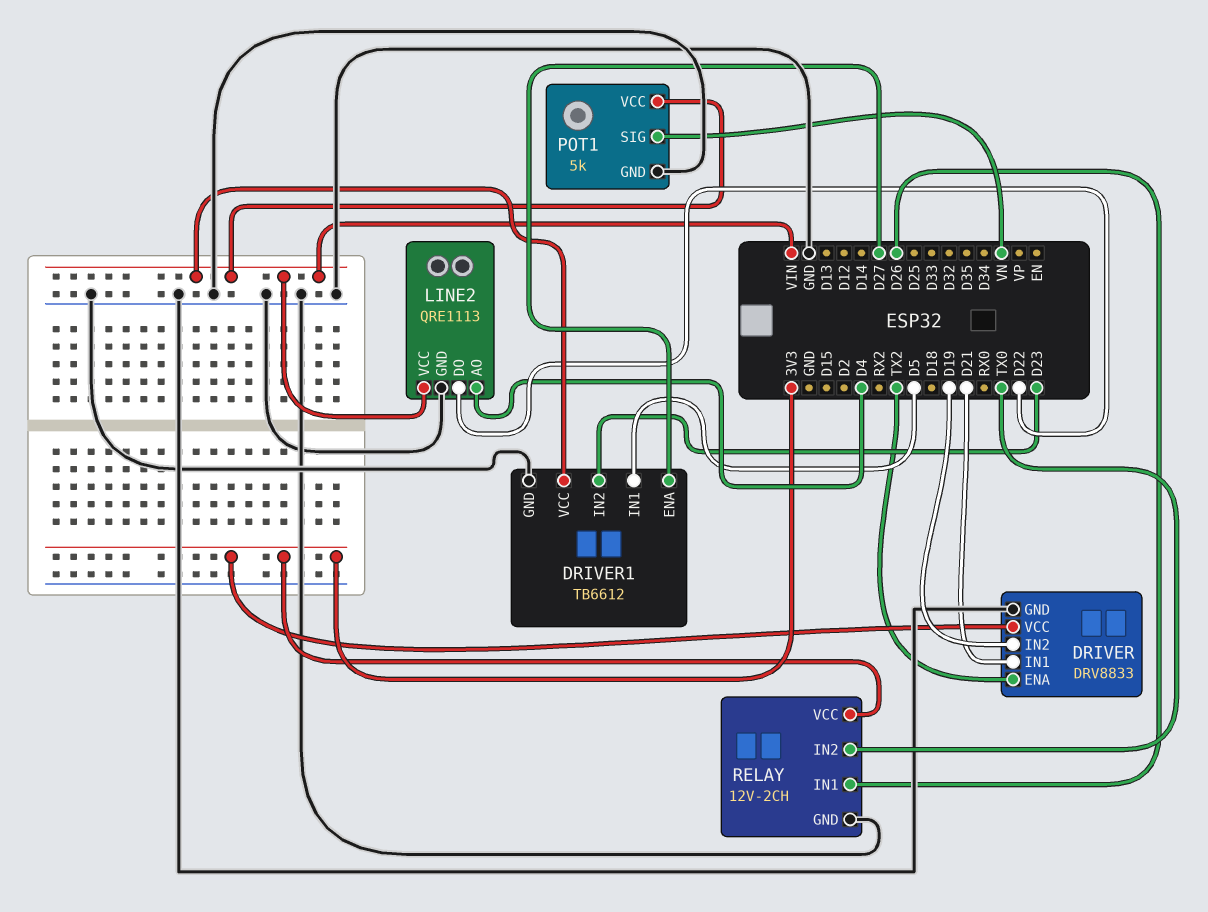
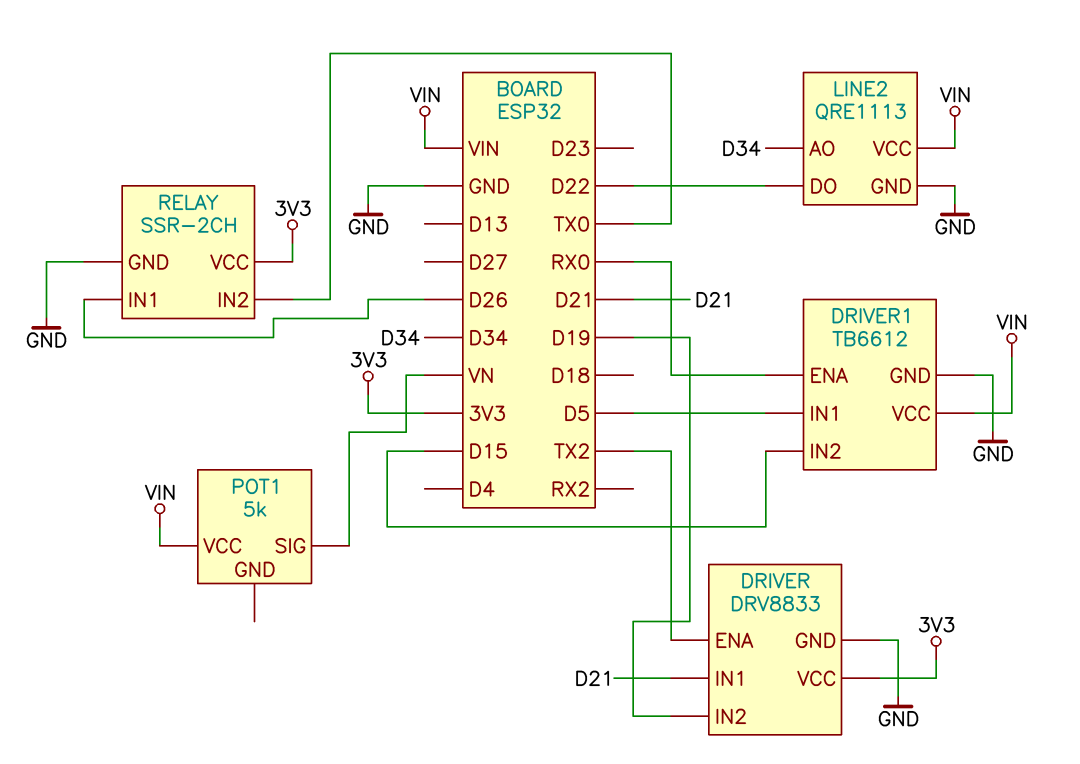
DRIVER1 pin ENA: D27 -> RX0
DRIVER1 pin IN2: D23 -> D15
LINE2 pin AO: D4 -> D34
POT1 pin GND: GND -> none
RELAY: 12V-2CH -> SSR-2CH

